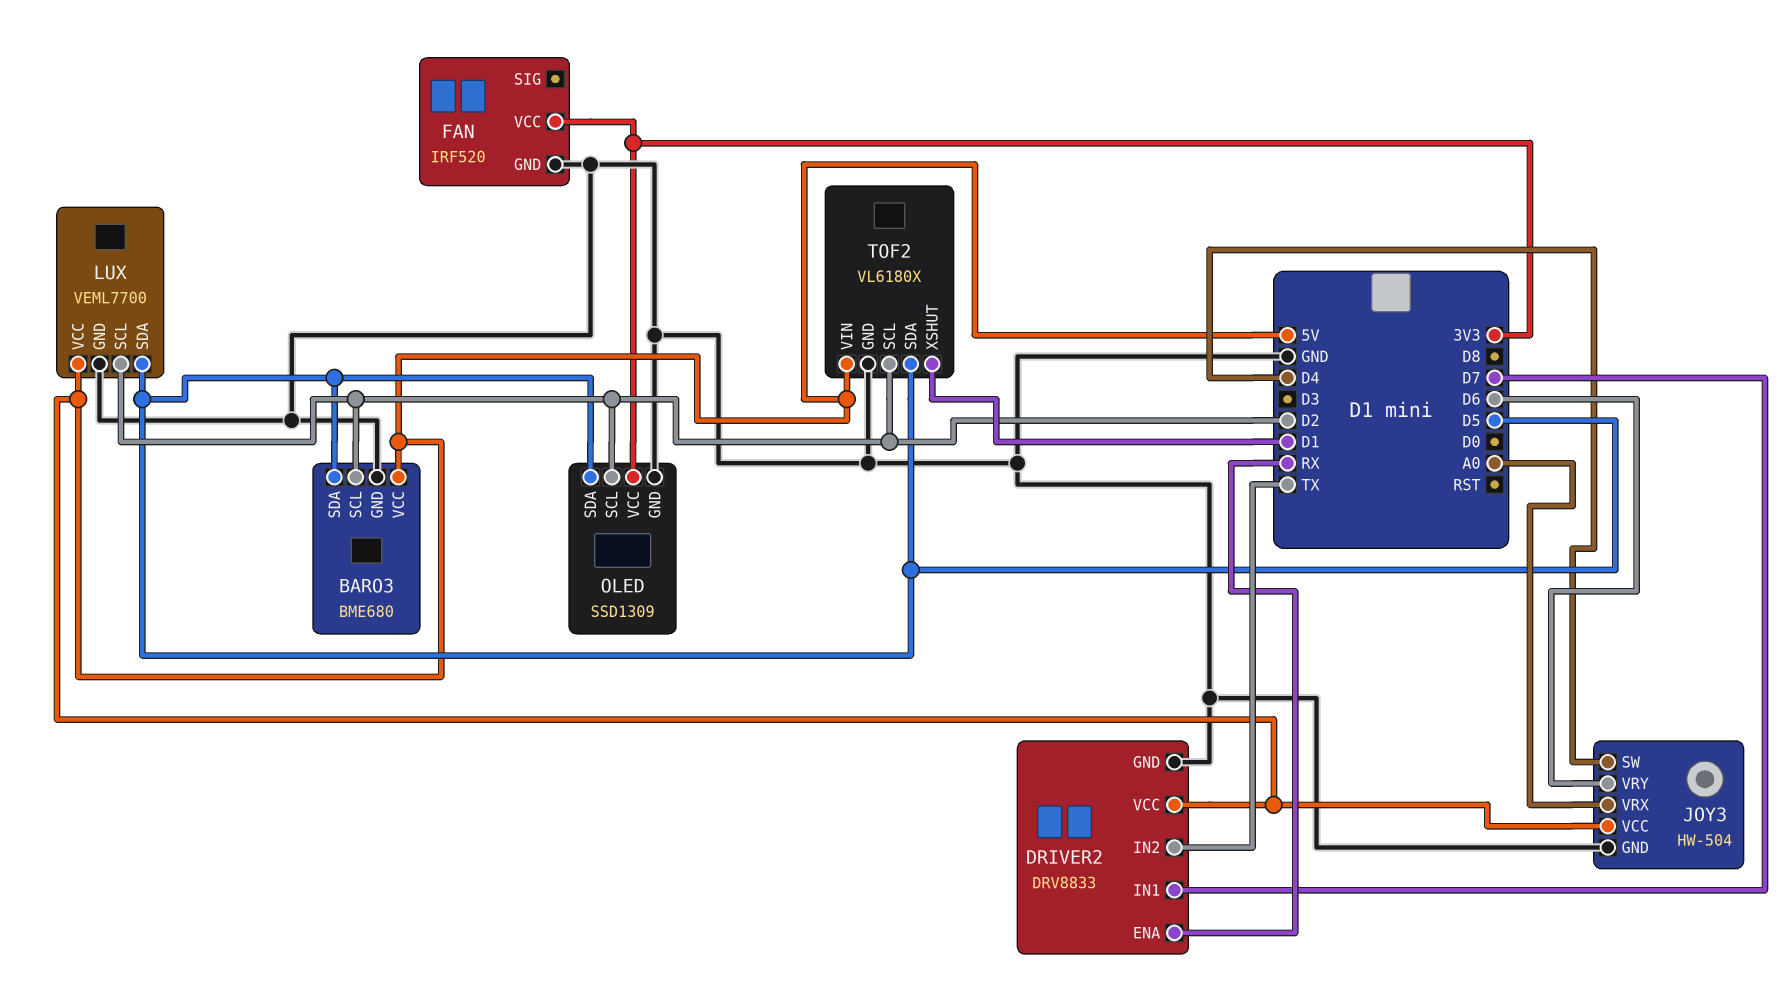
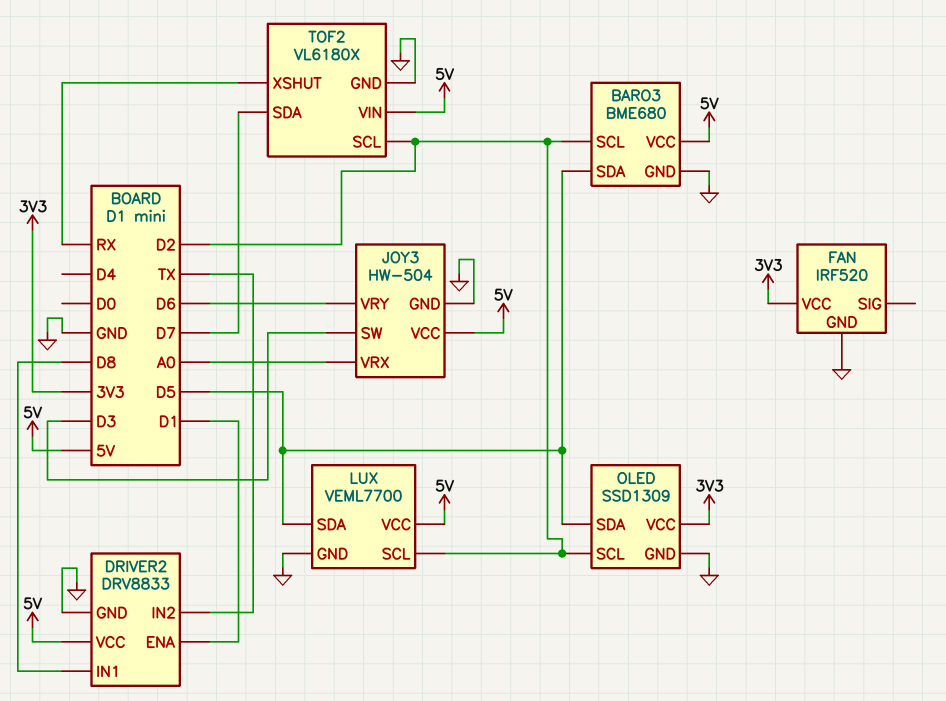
DRIVER2 pin ENA: RX -> D1
DRIVER2 pin IN1: D7 -> D8
JOY3 pin SW: D4 -> D3
TOF2 pin SDA: D5 -> D7
TOF2 pin XSHUT: D1 -> RX

